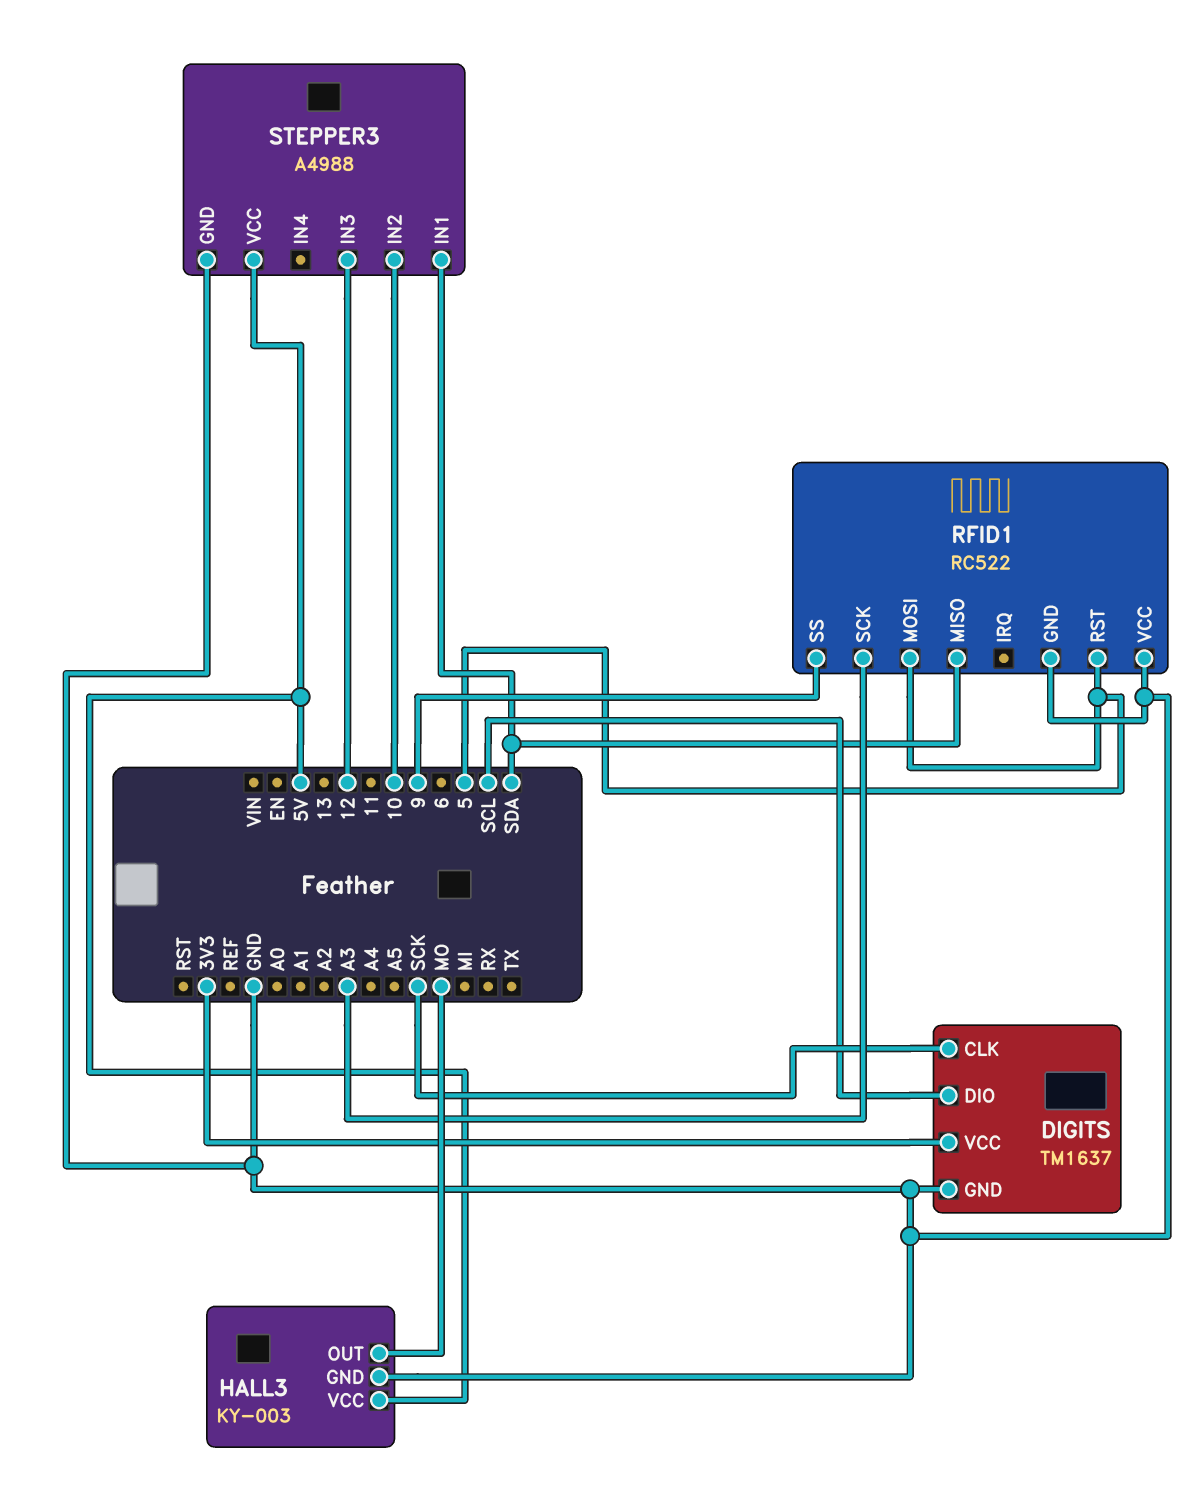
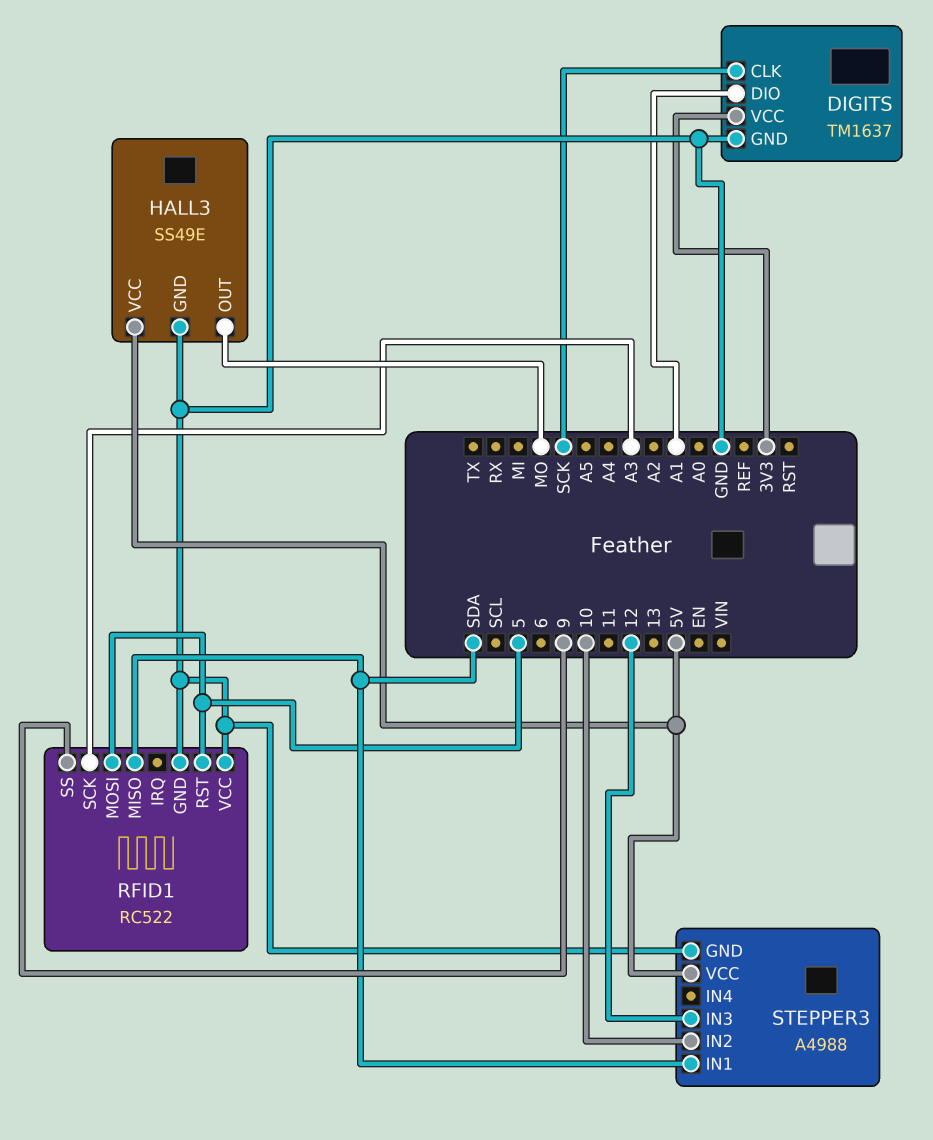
DIGITS pin DIO: SCL -> A1
HALL3: KY-003 -> SS49E

